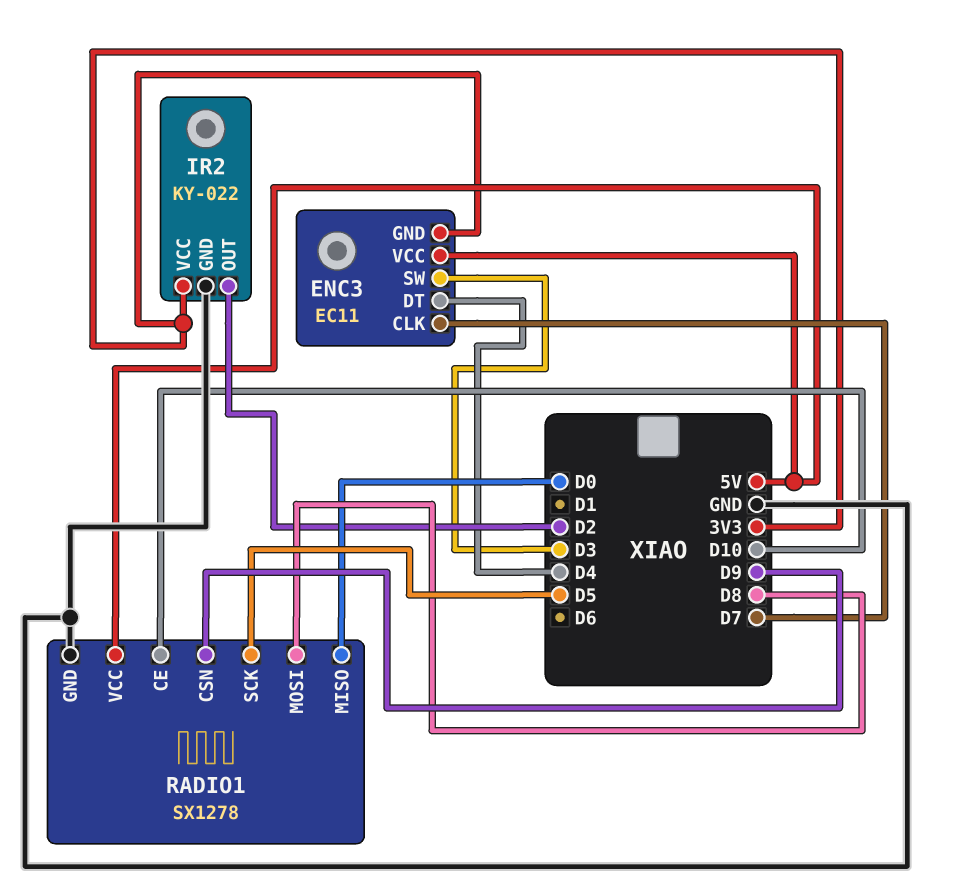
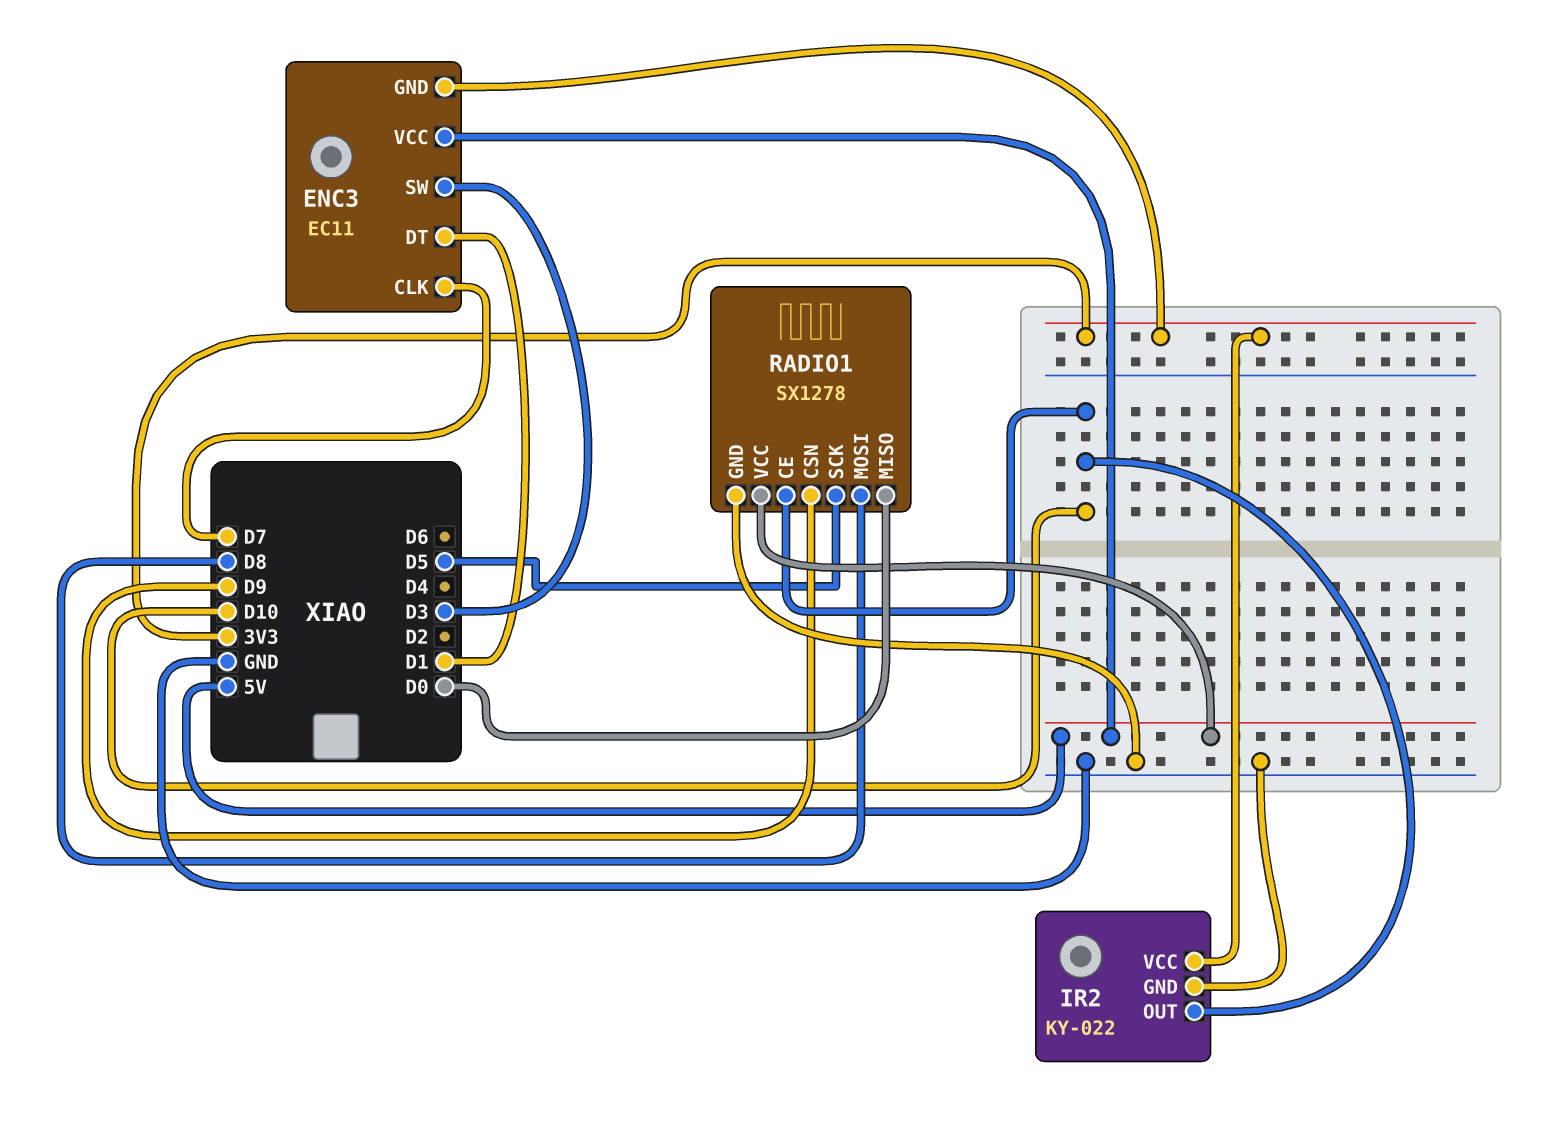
ENC3 pin DT: D4 -> D1
IR2 pin OUT: D2 -> D10

